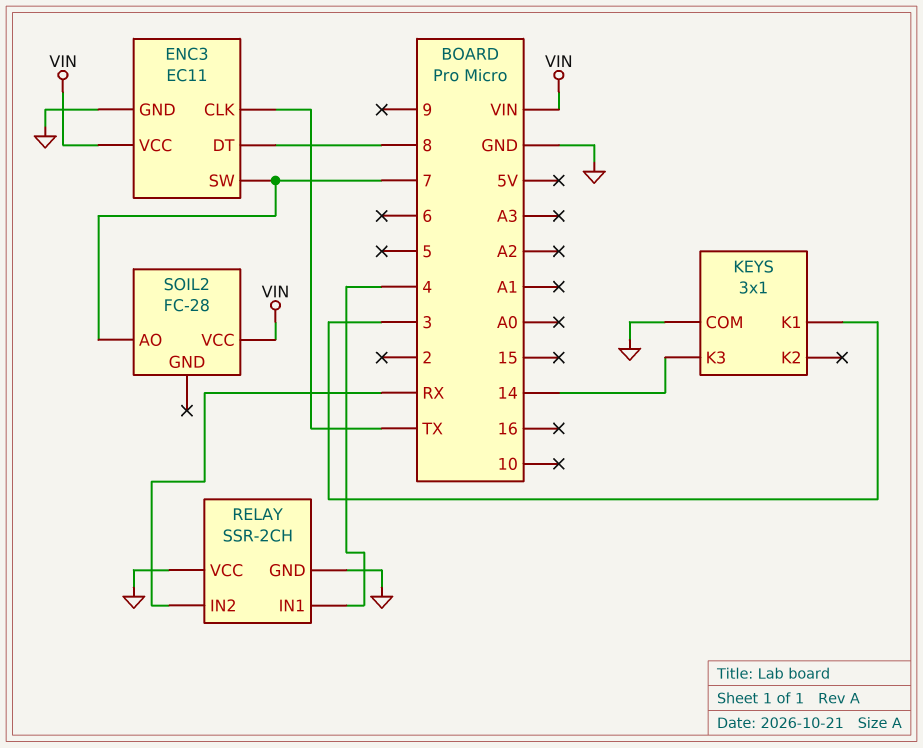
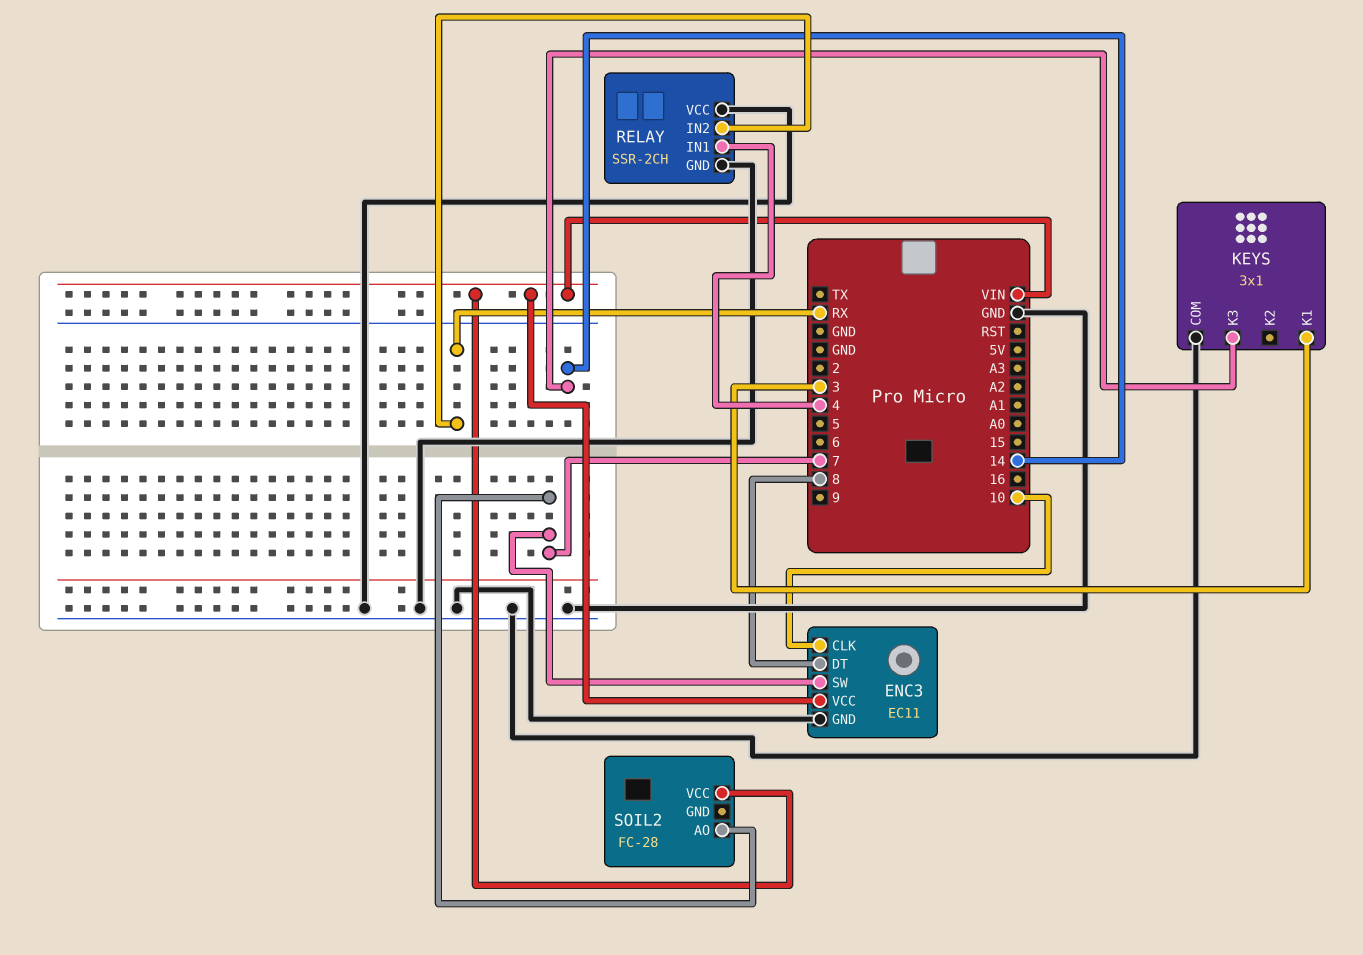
ENC3 pin CLK: TX -> 10

